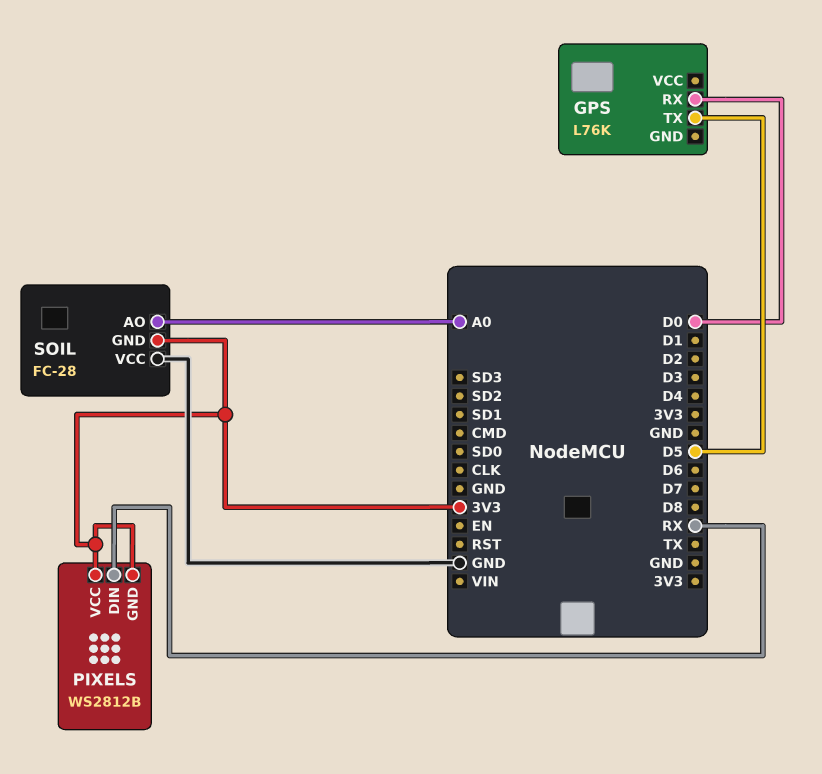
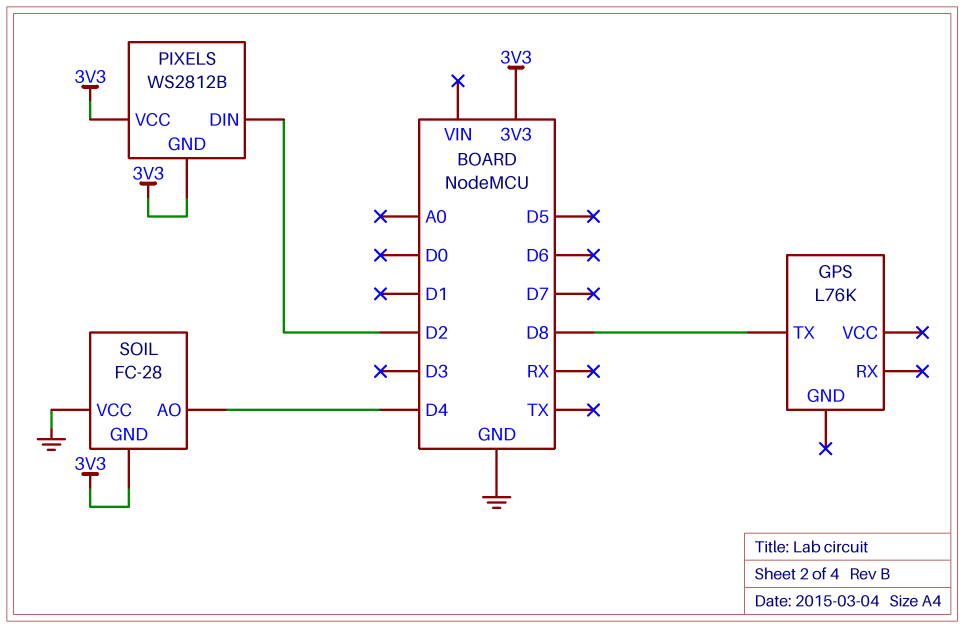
GPS pin RX: D0 -> none
GPS pin TX: D5 -> D8
PIXELS pin DIN: RX -> D2
SOIL pin AO: A0 -> D4

